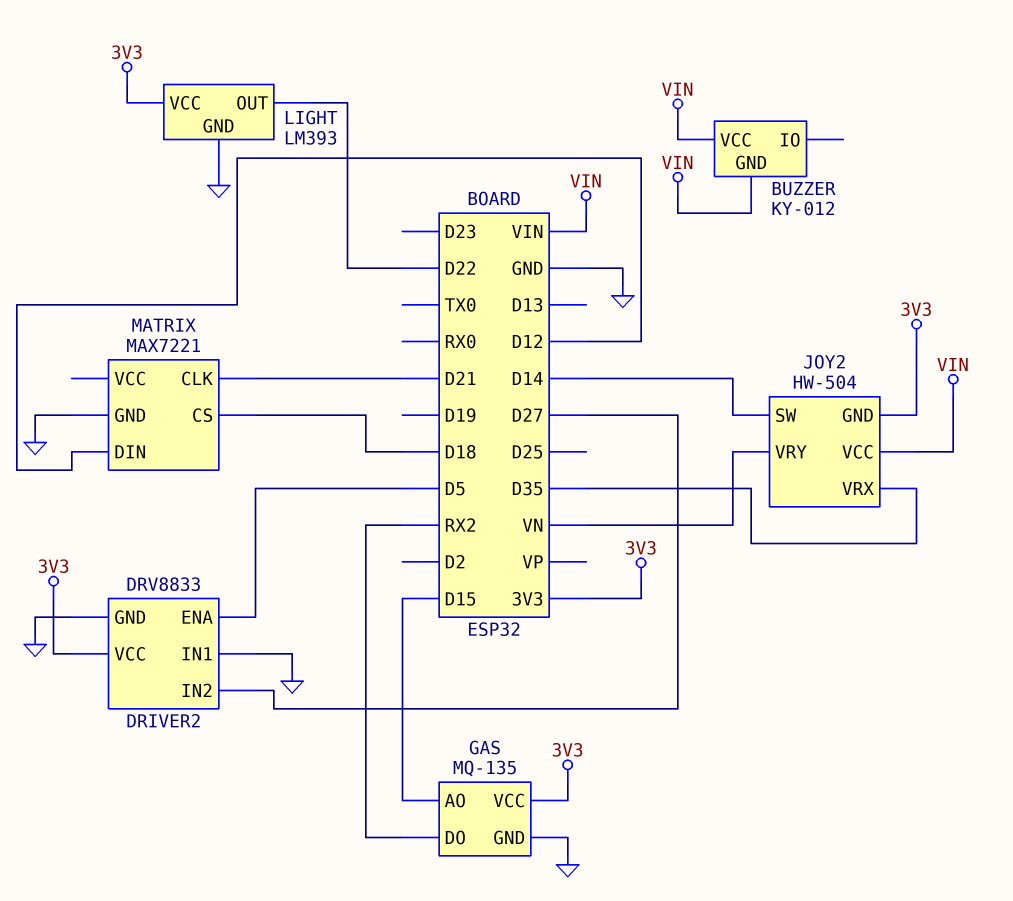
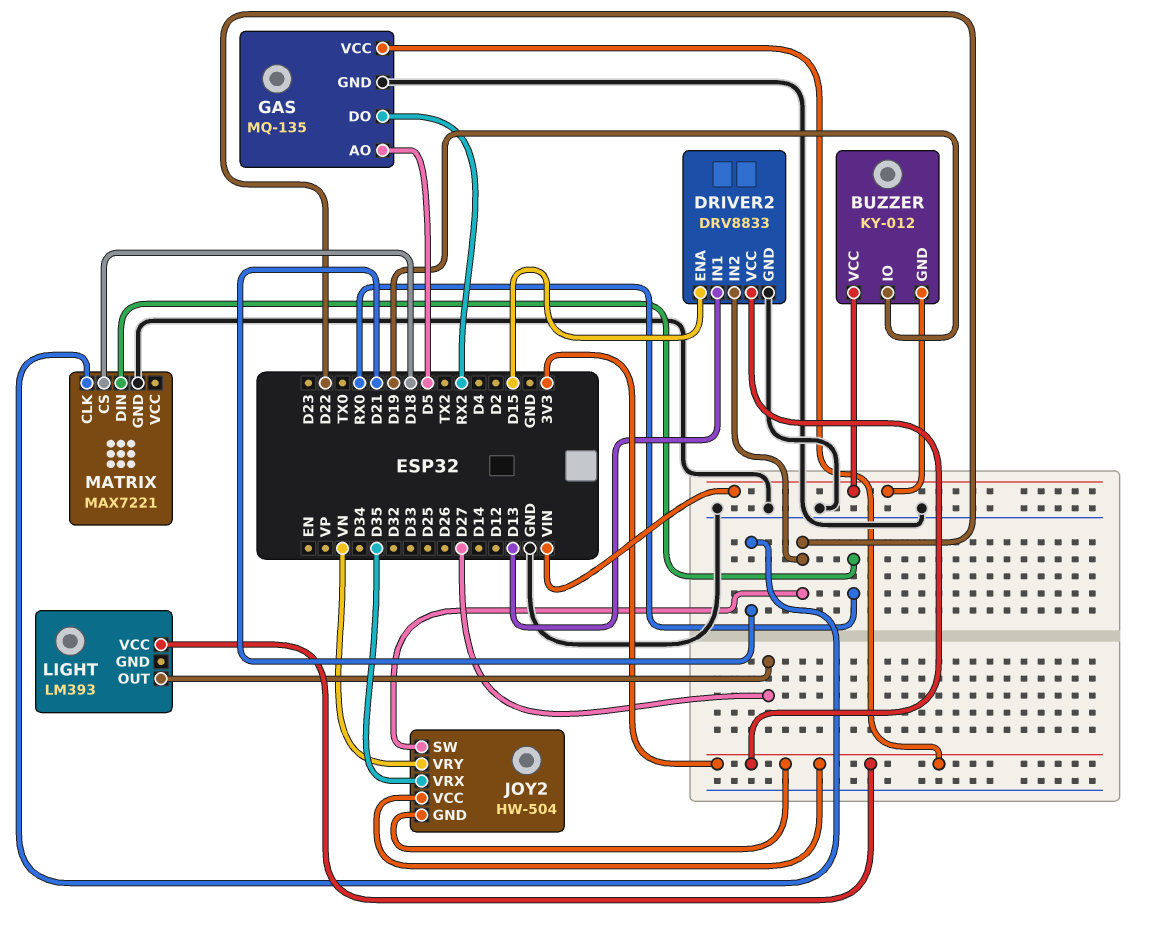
BUZZER pin IO: none -> D19
DRIVER2 pin ENA: D5 -> D15
DRIVER2 pin IN1: GND -> D13
DRIVER2 pin IN2: D27 -> D22
GAS pin AO: D15 -> D5
JOY2 pin SW: D14 -> D22
JOY2 pin VCC: VIN -> 3V3
LIGHT pin GND: GND -> none
LIGHT pin OUT: D22 -> D27
MATRIX pin DIN: D12 -> RX0

